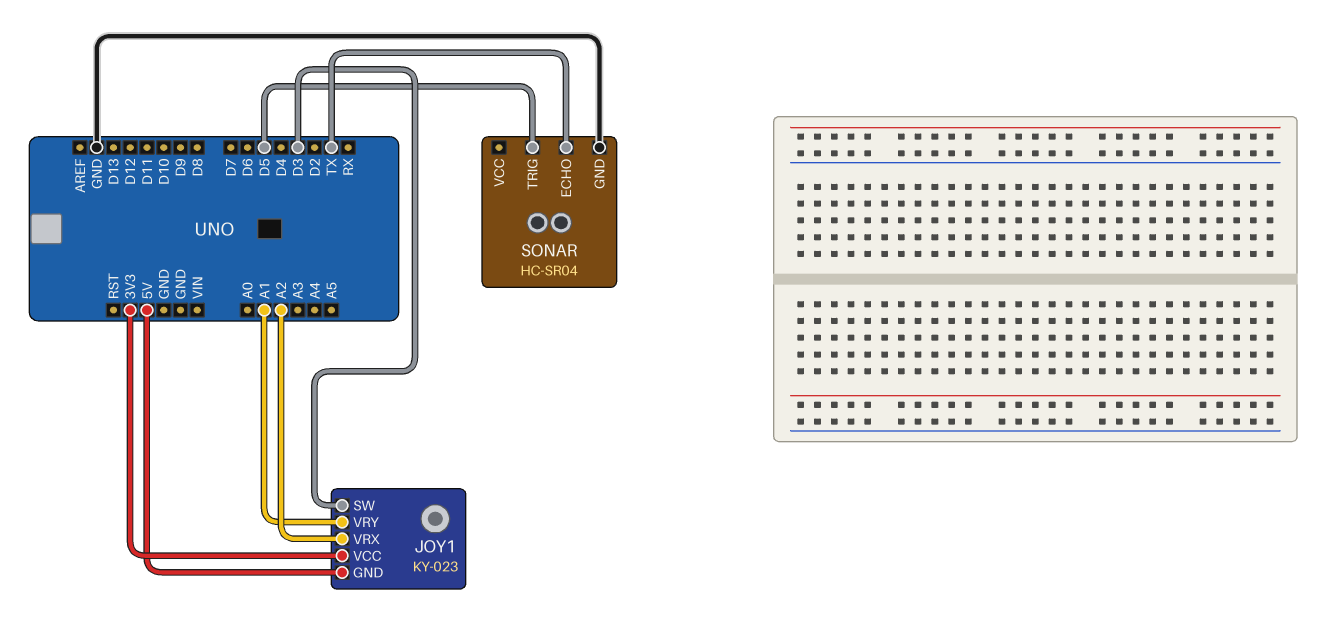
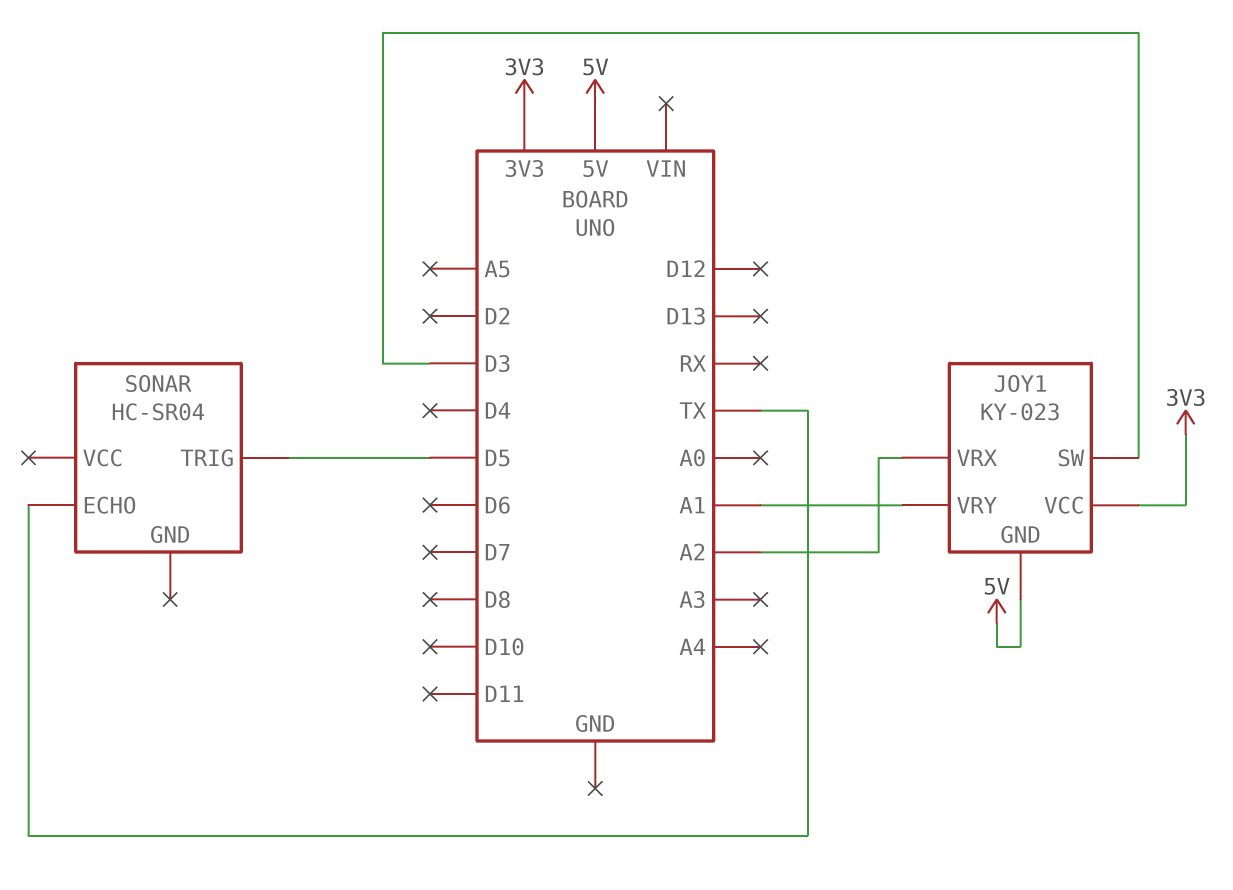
SONAR pin GND: GND -> none

